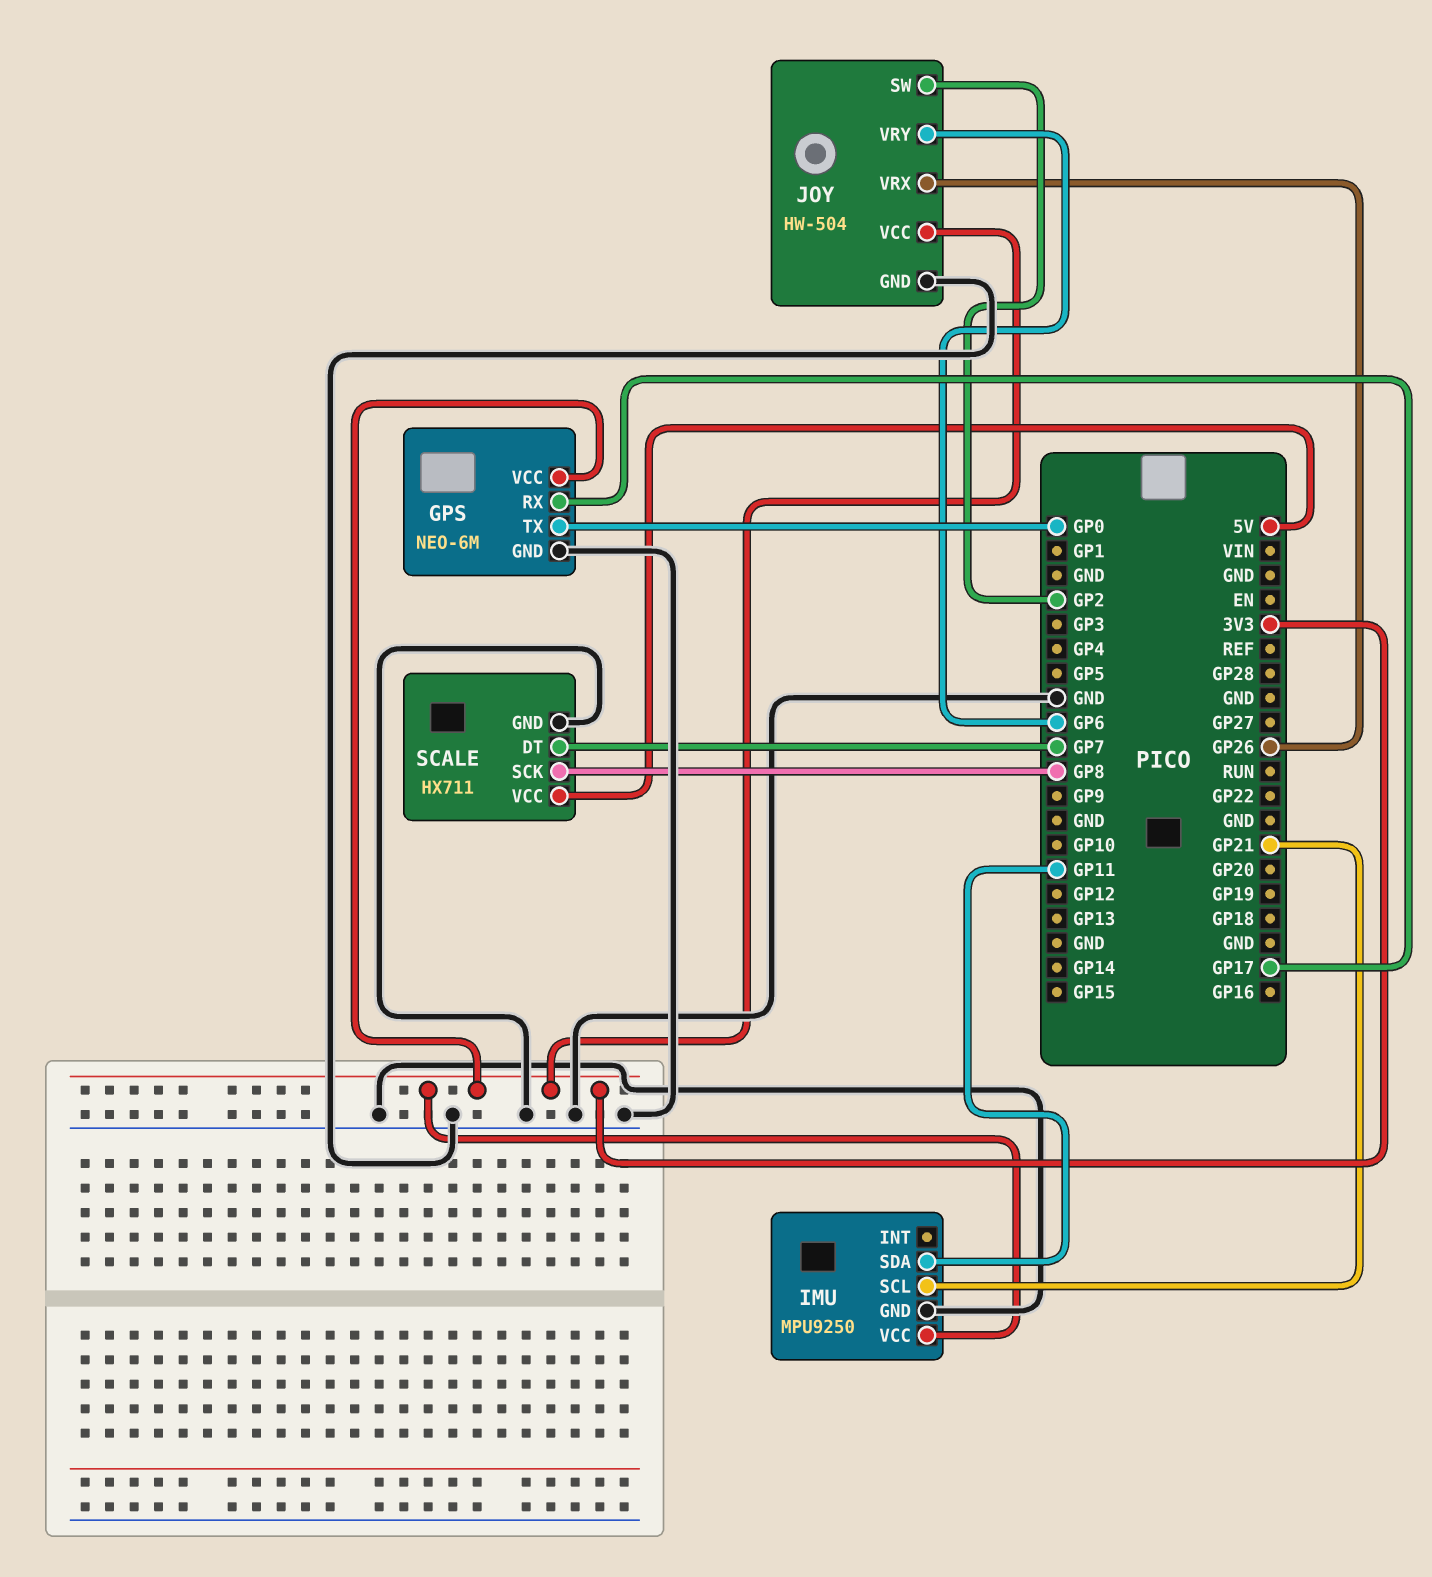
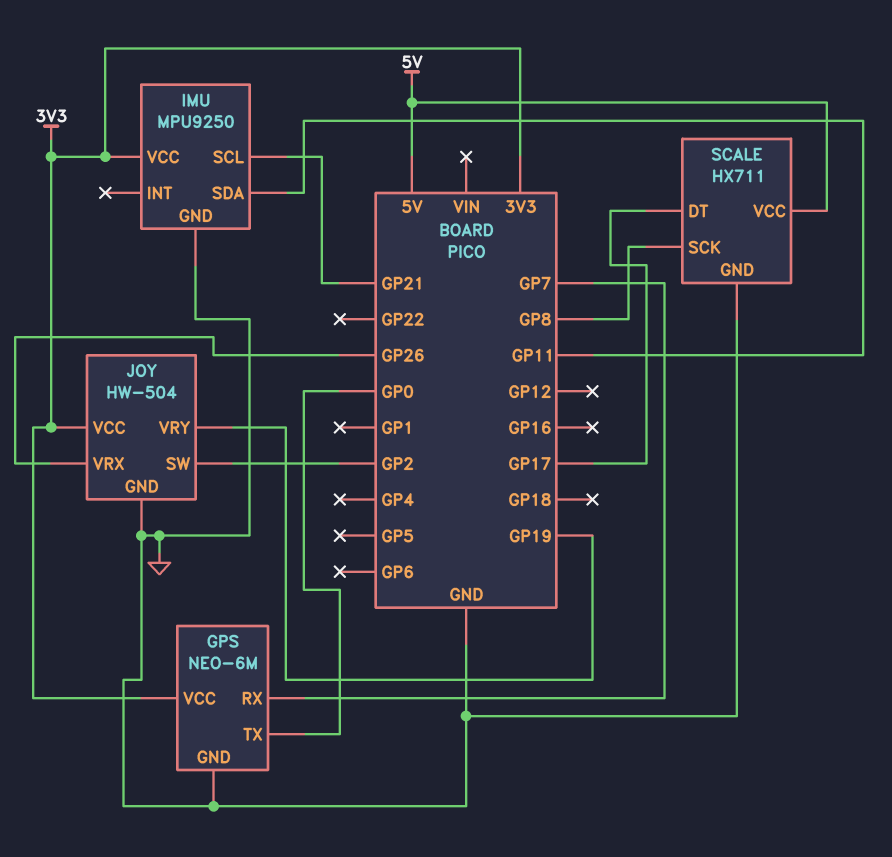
GPS pin RX: GP17 -> GP7
JOY pin VRY: GP6 -> GP19
SCALE pin DT: GP7 -> GP17

